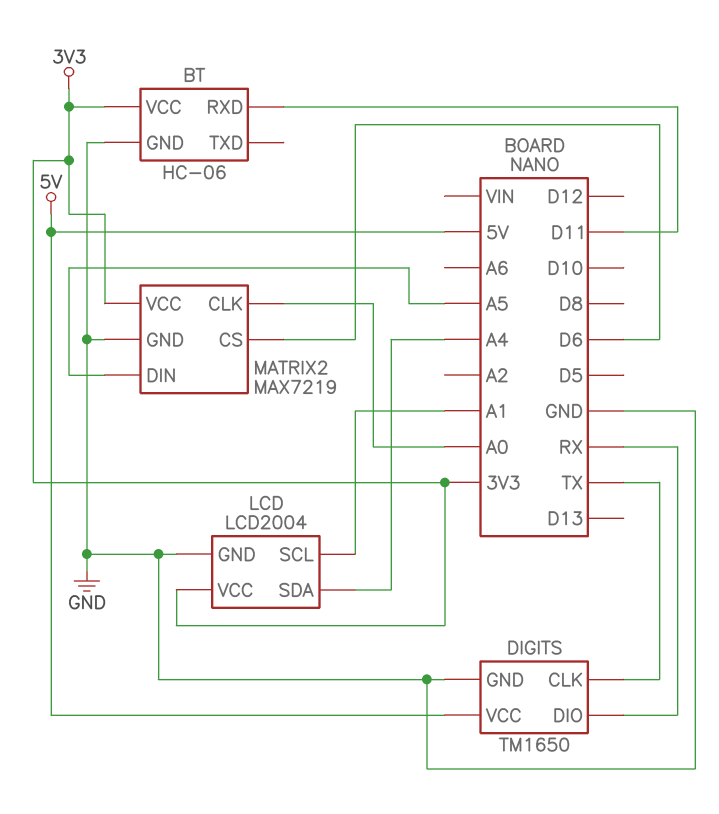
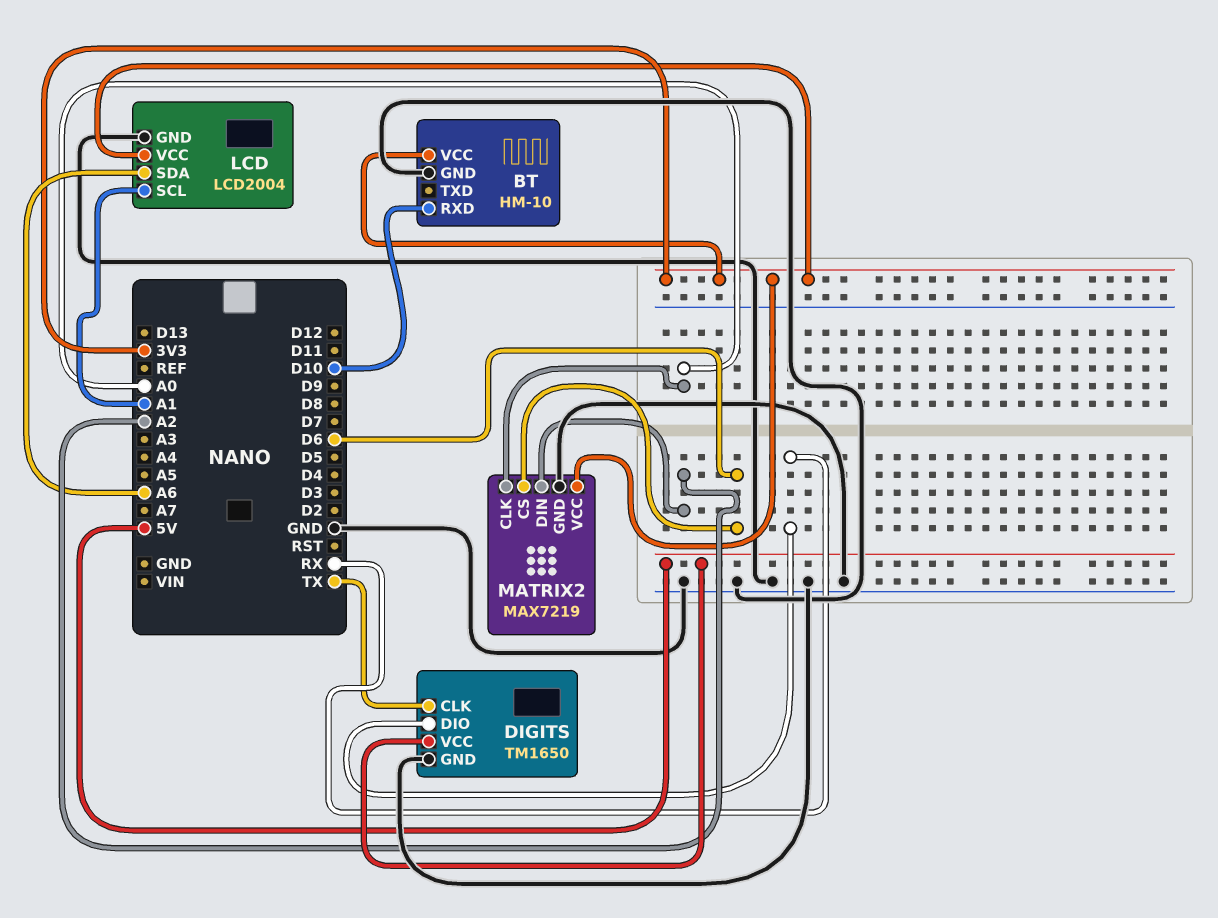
BT: HC-06 -> HM-10
BT pin RXD: D11 -> D10
LCD pin SDA: A4 -> A6
MATRIX2 pin DIN: A5 -> A2

